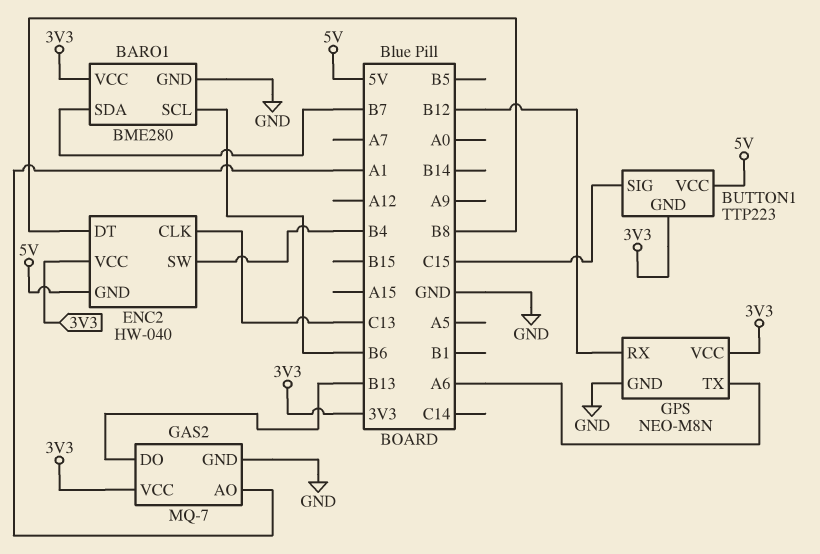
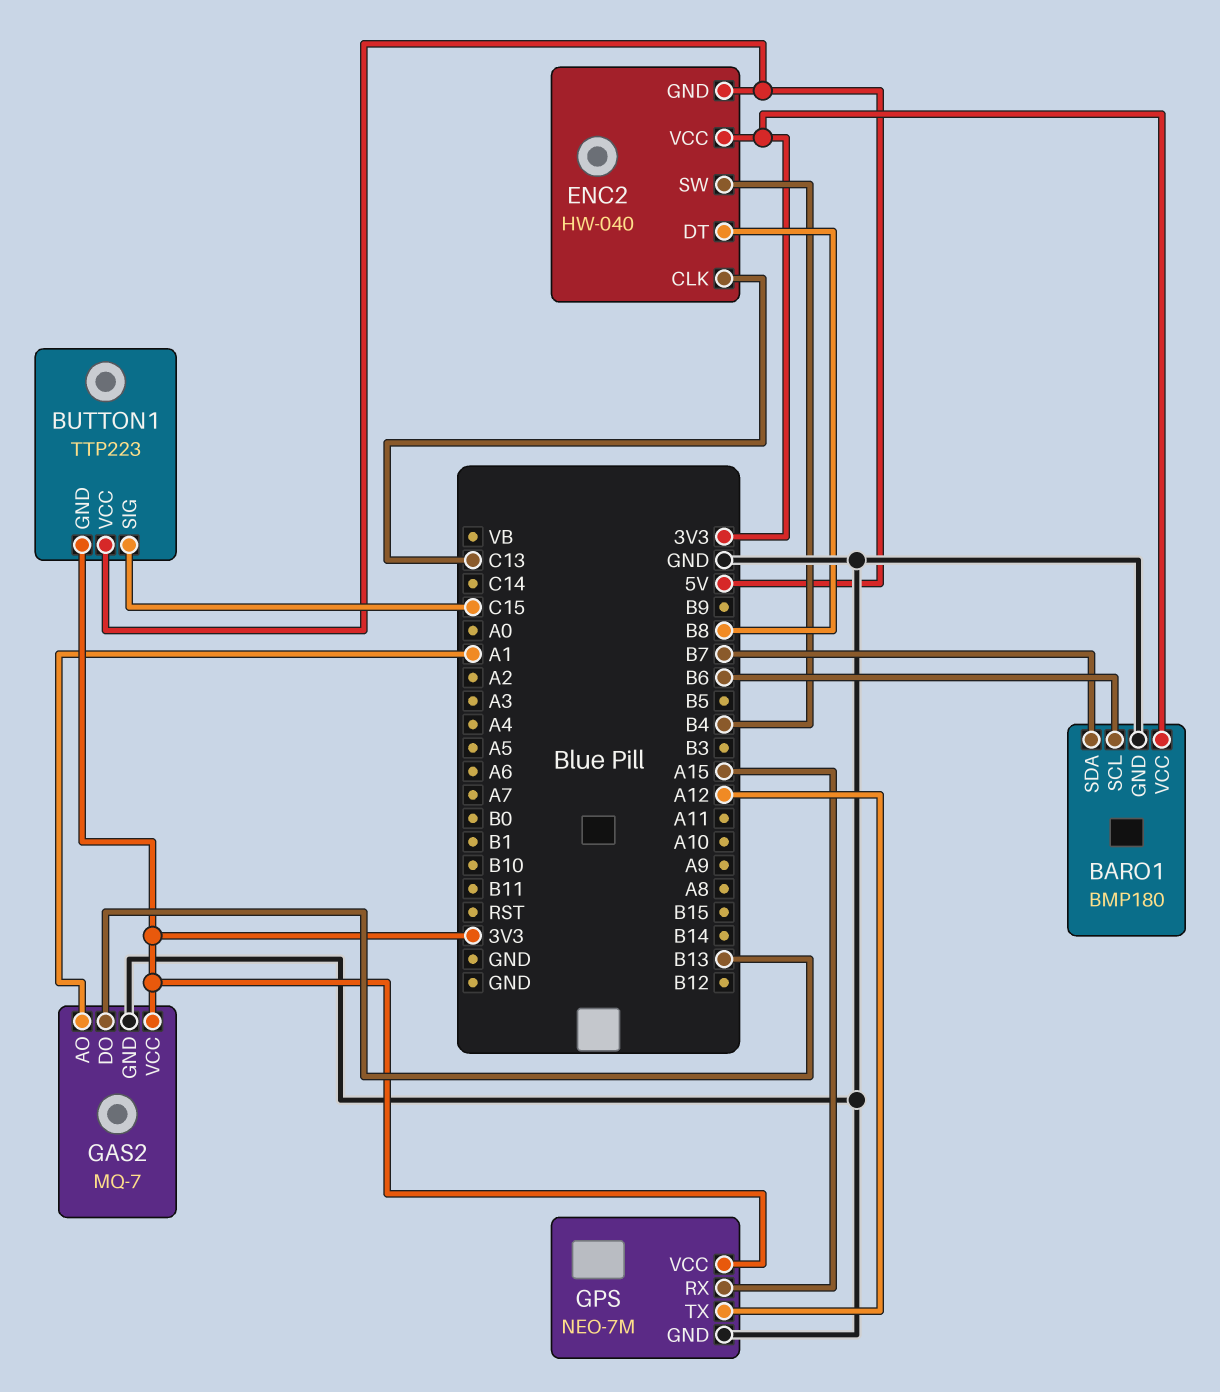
BARO1: BME280 -> BMP180
GPS: NEO-M8N -> NEO-7M
GPS pin RX: B12 -> A15
GPS pin TX: A6 -> A12

